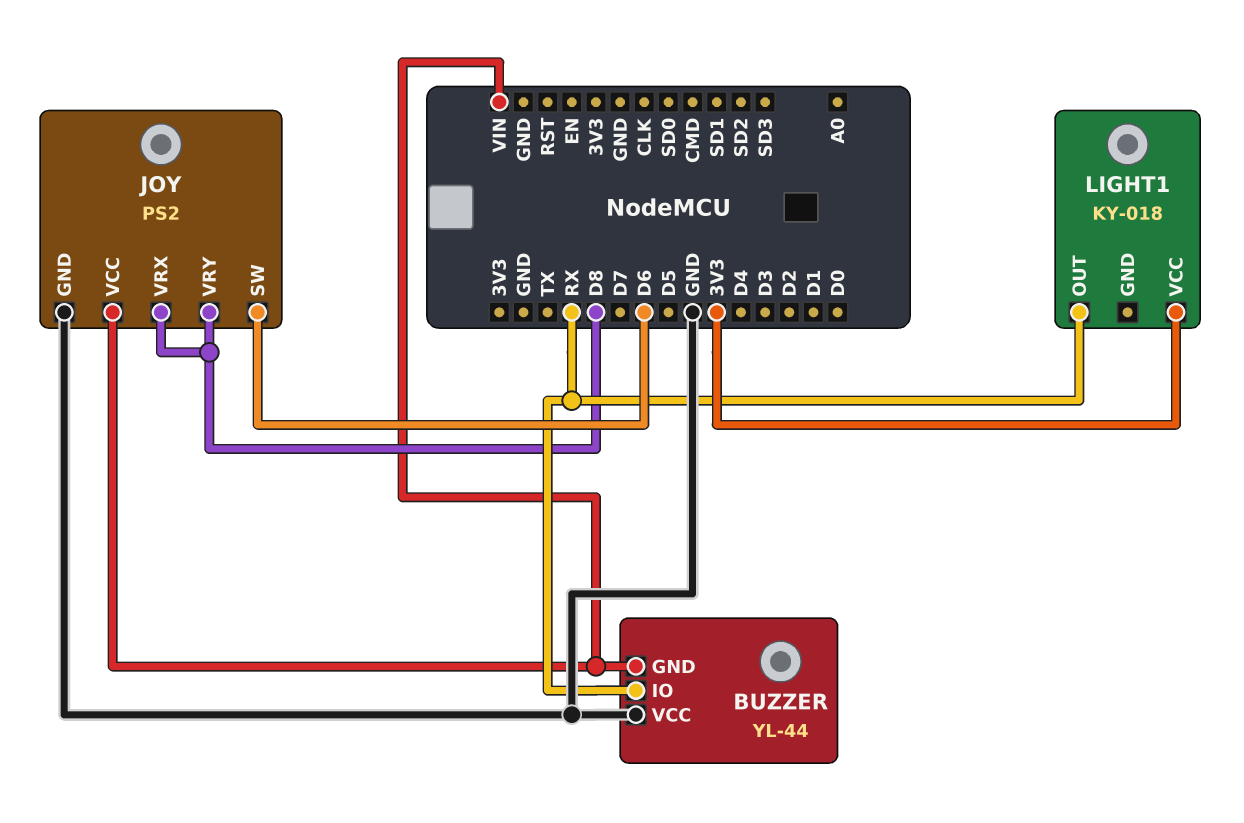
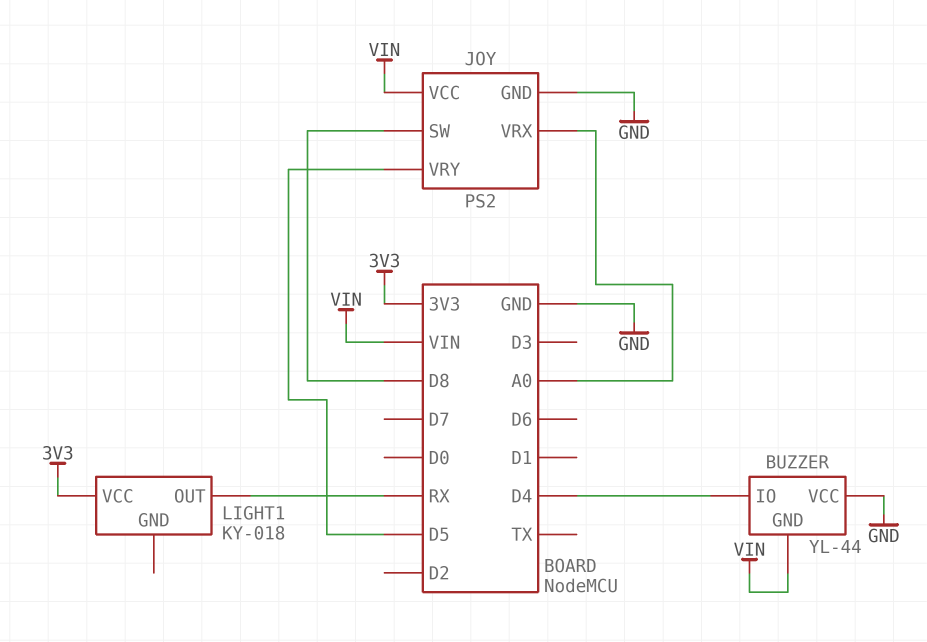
BUZZER pin IO: RX -> D4
JOY pin SW: D6 -> D8
JOY pin VRX: D8 -> A0
JOY pin VRY: D8 -> D5

